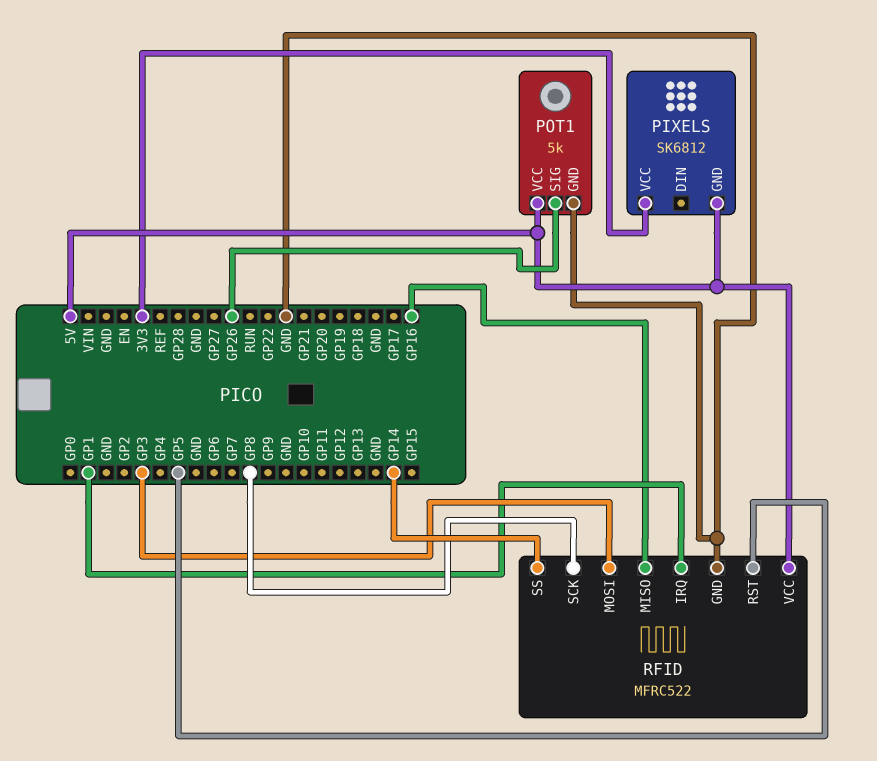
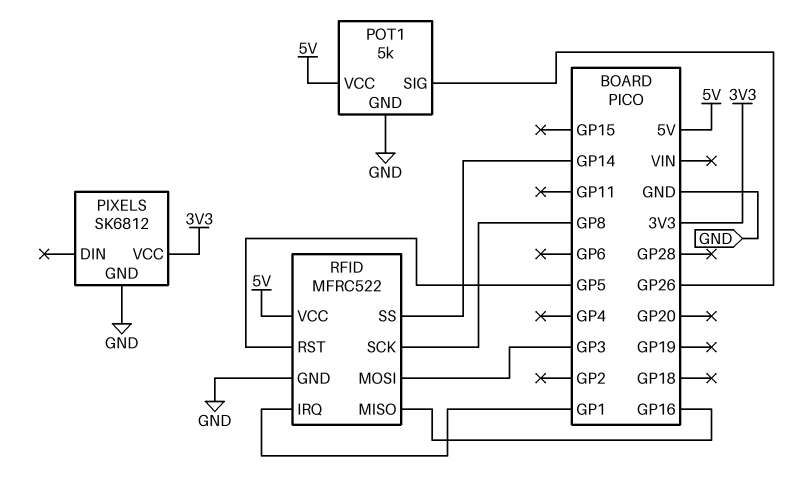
PIXELS pin GND: 5V -> GND

